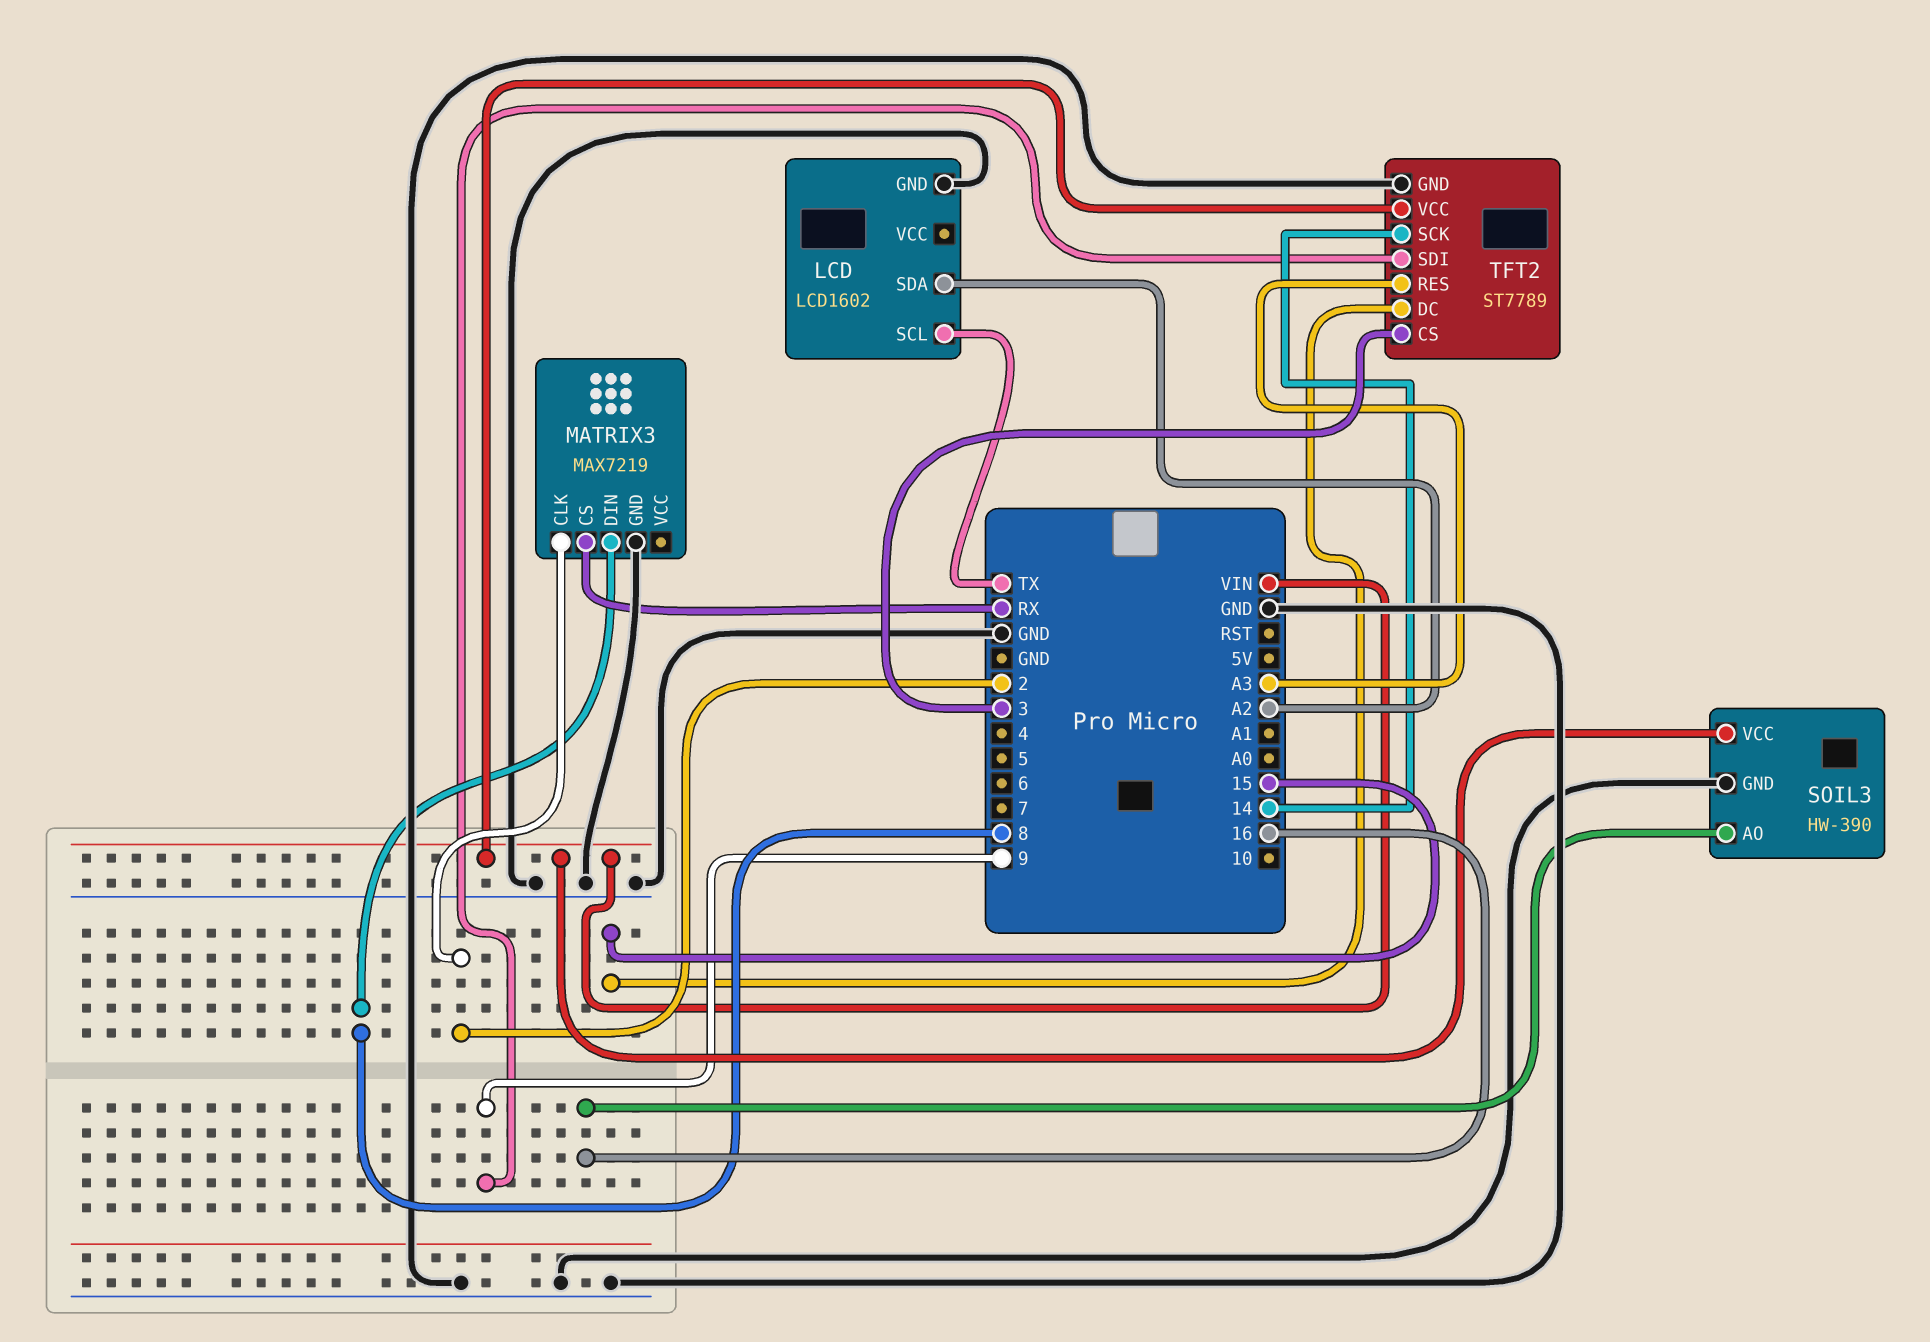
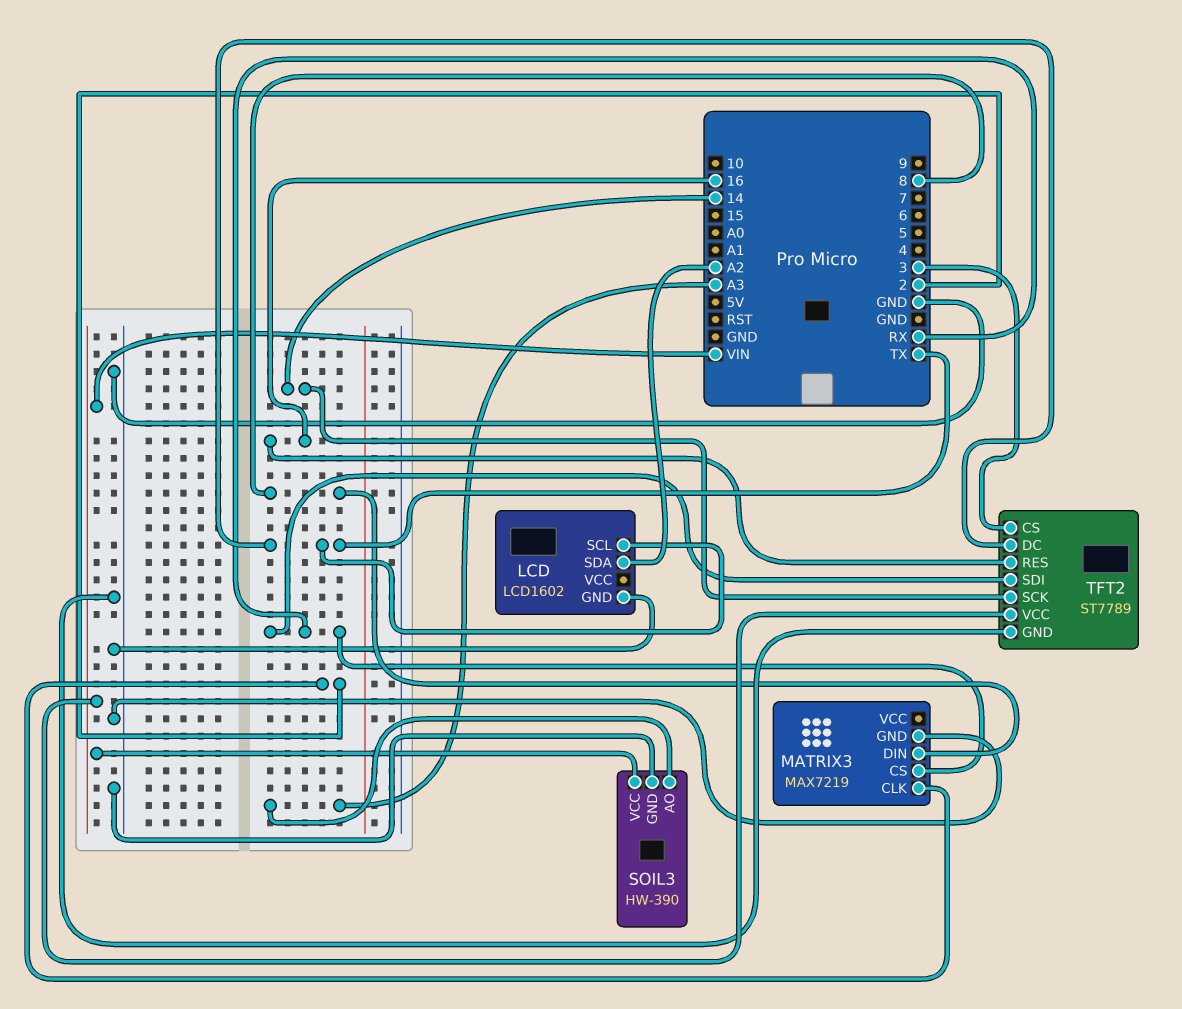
SOIL3 pin AO: 16 -> A3
TFT2 pin DC: 15 -> TX
TFT2 pin RES: A3 -> 16
TFT2 pin SDI: 9 -> RX

